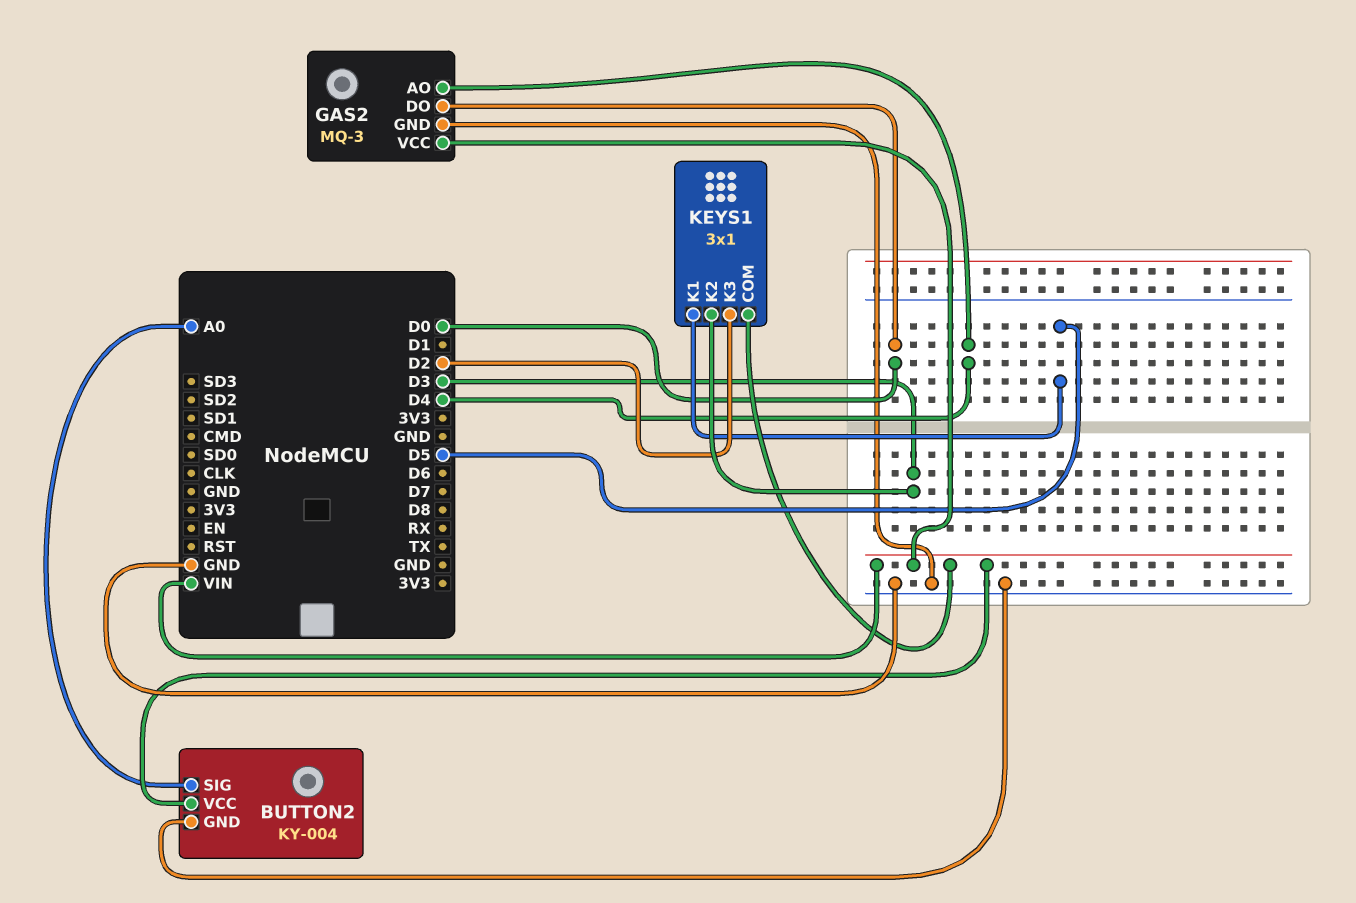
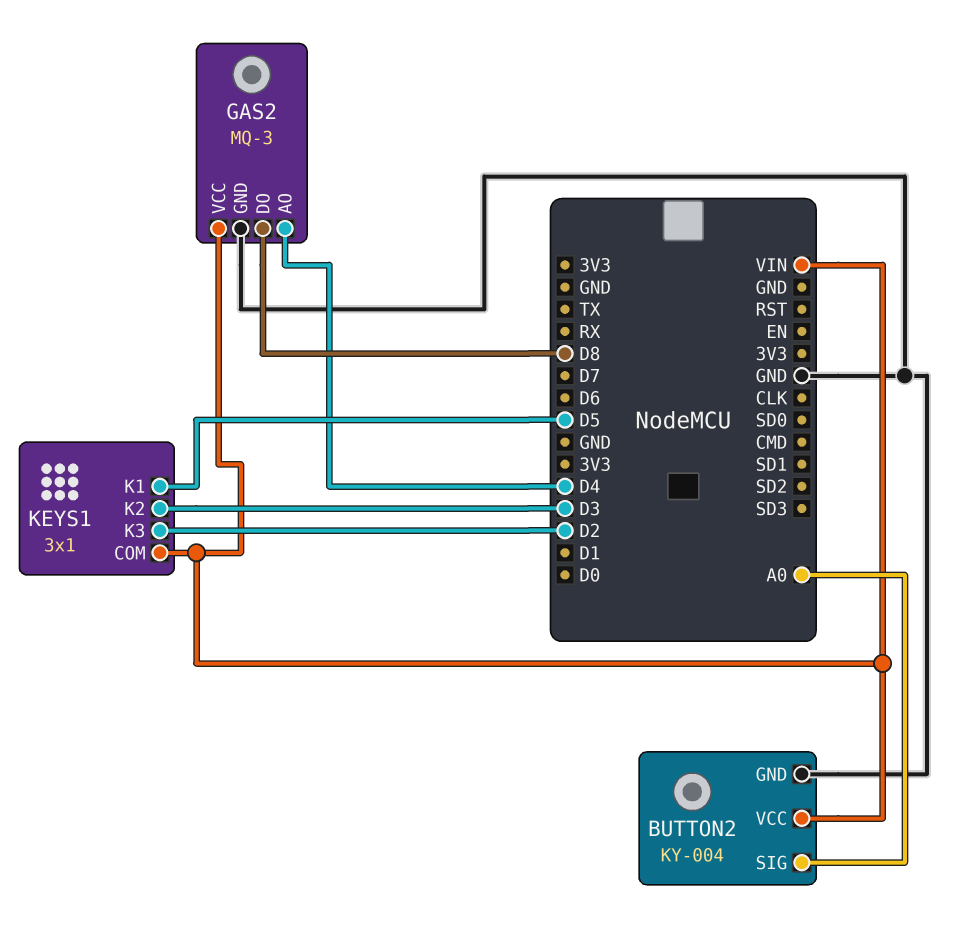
GAS2 pin DO: D0 -> D8

